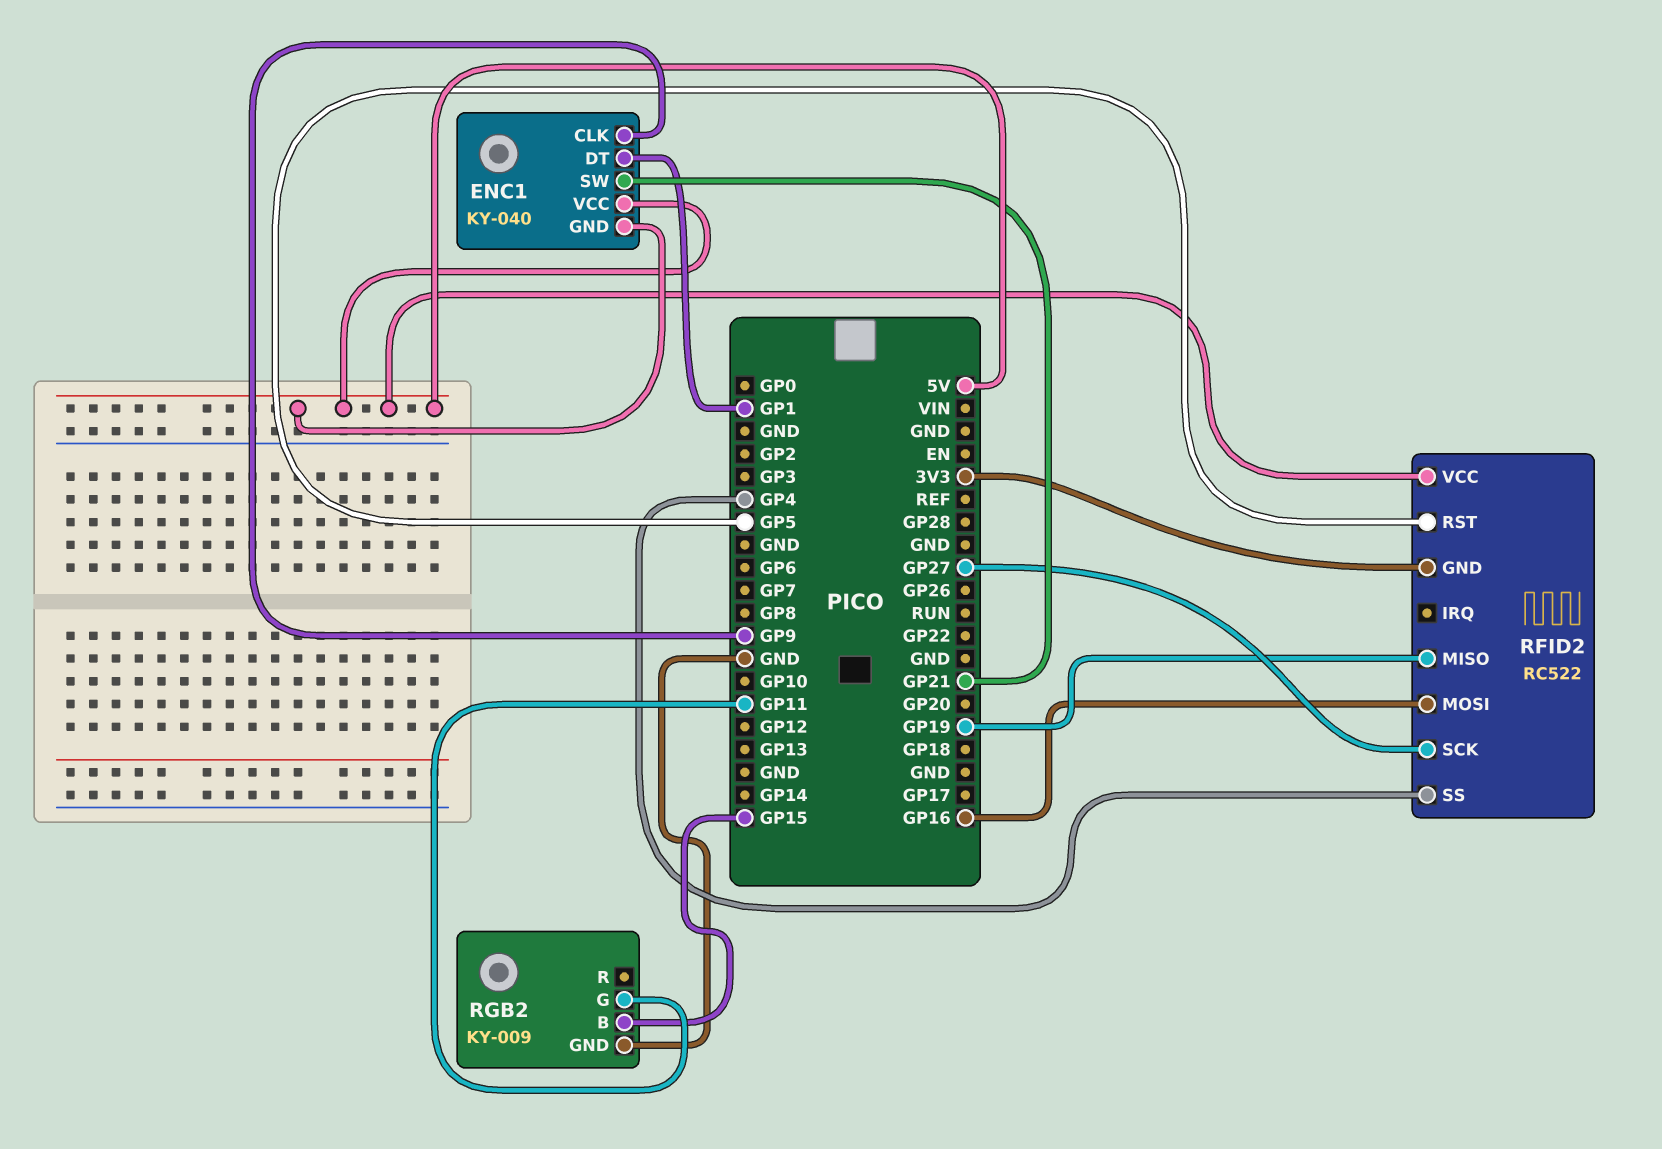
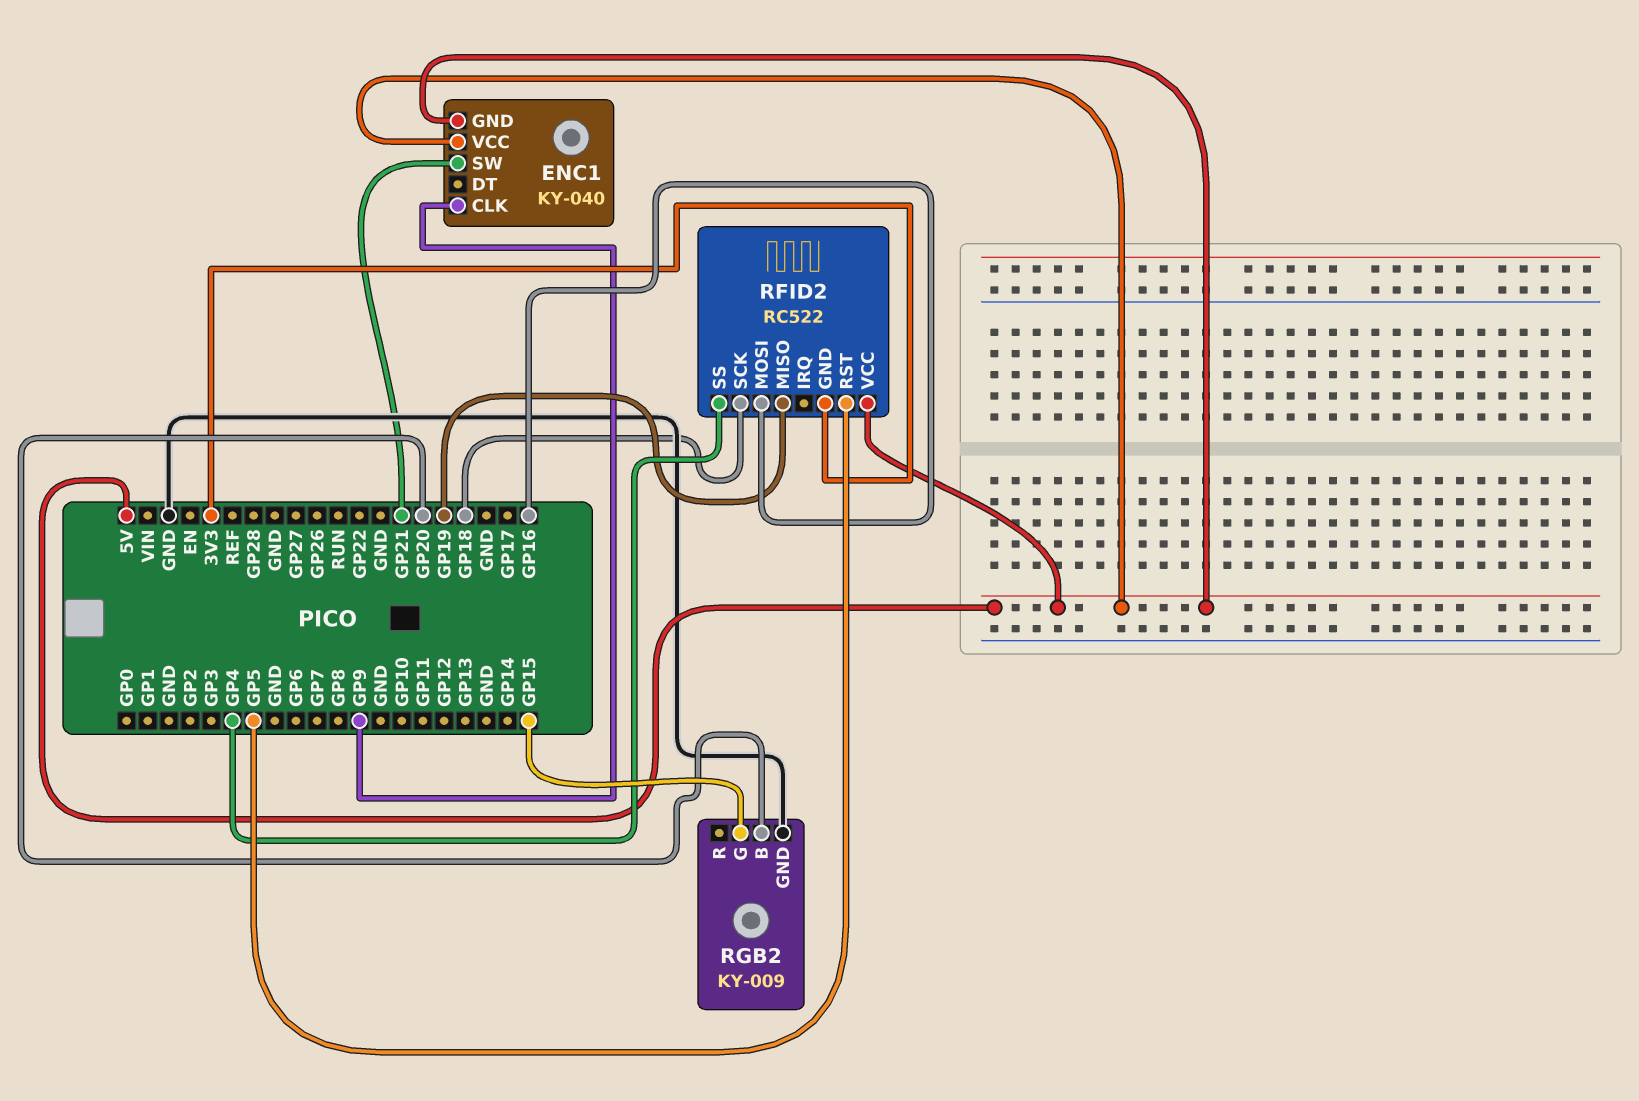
ENC1 pin DT: GP1 -> none
RFID2 pin SCK: GP27 -> GP18
RGB2 pin B: GP15 -> GP20
RGB2 pin G: GP11 -> GP15

